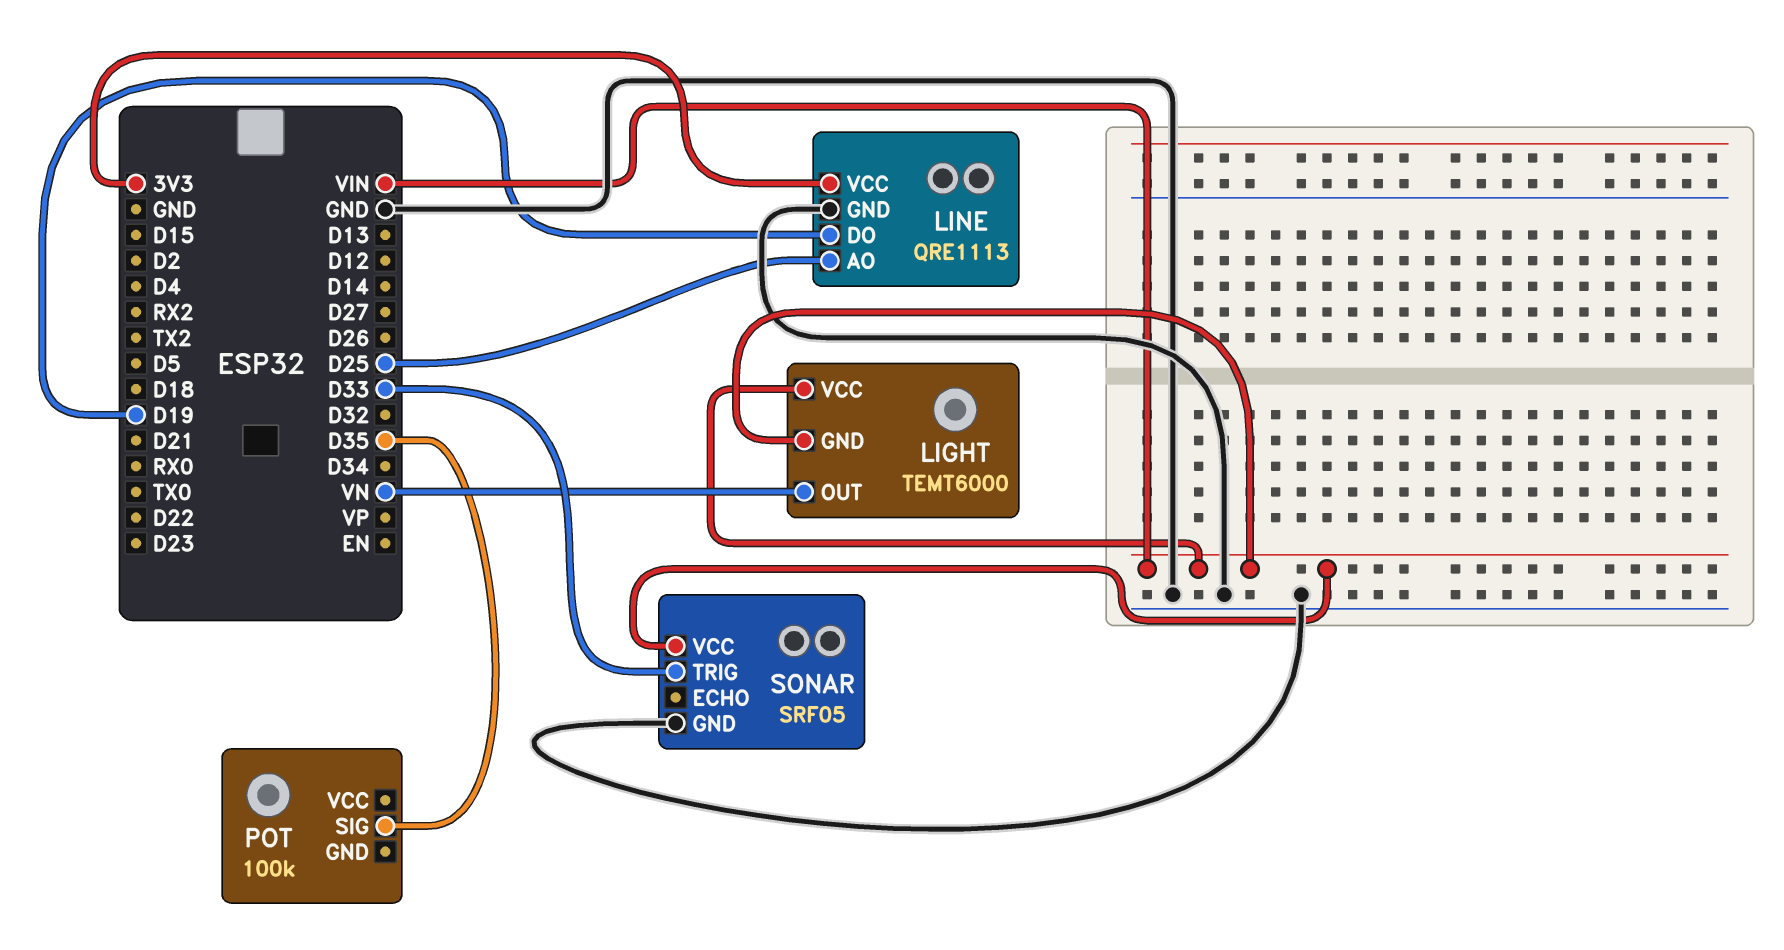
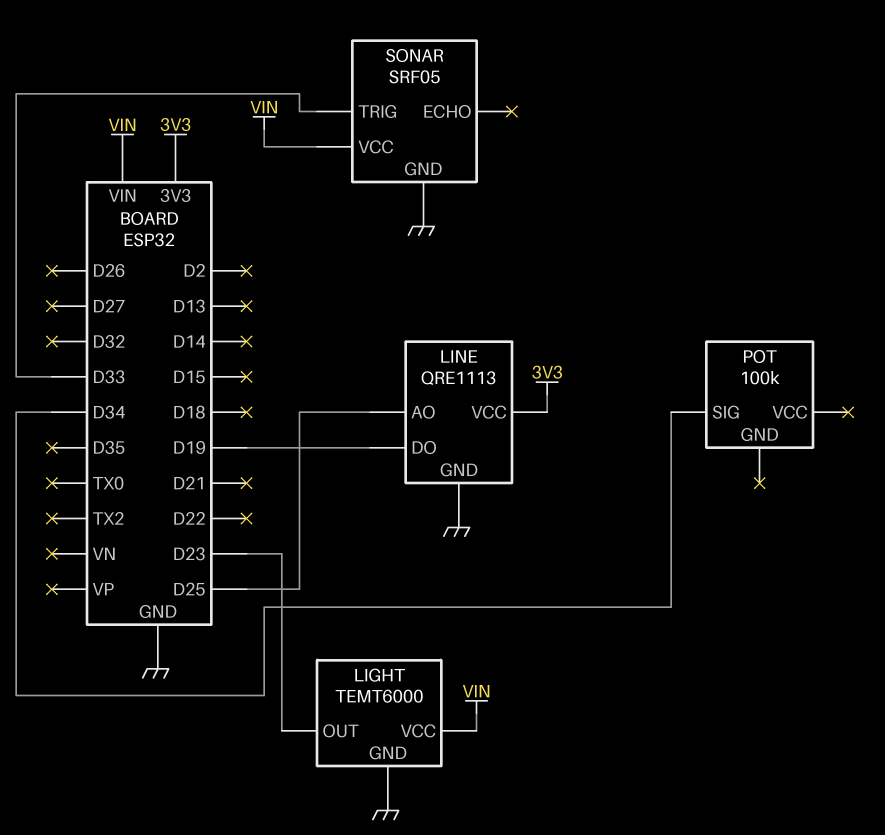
LIGHT pin GND: VIN -> GND
LIGHT pin OUT: VN -> D23
POT pin SIG: D35 -> D34

